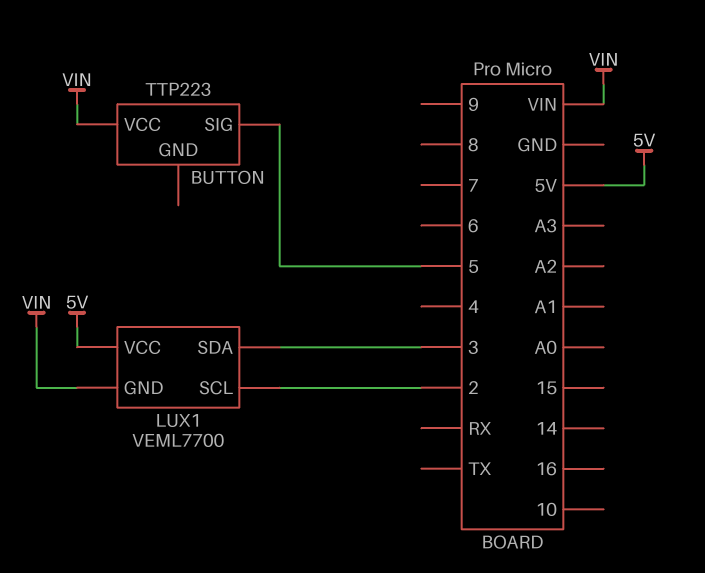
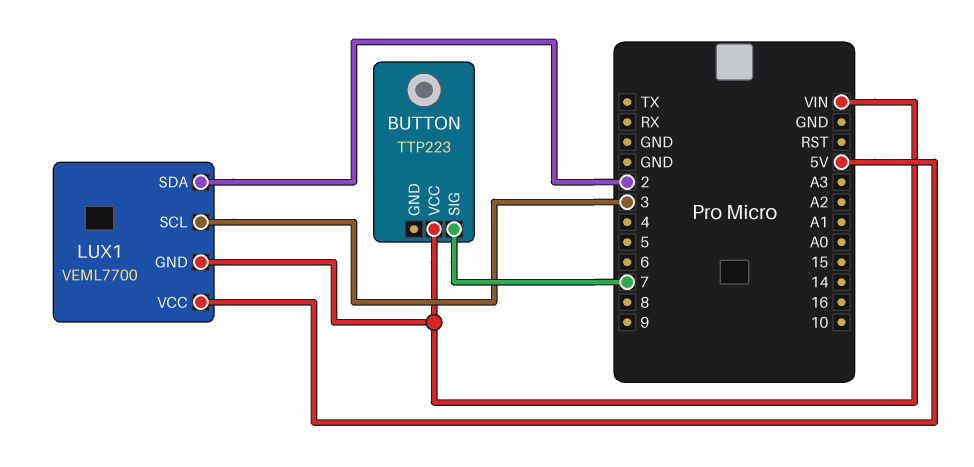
BUTTON pin SIG: 5 -> 7
LUX1 pin SCL: 2 -> 3
LUX1 pin SDA: 3 -> 2

